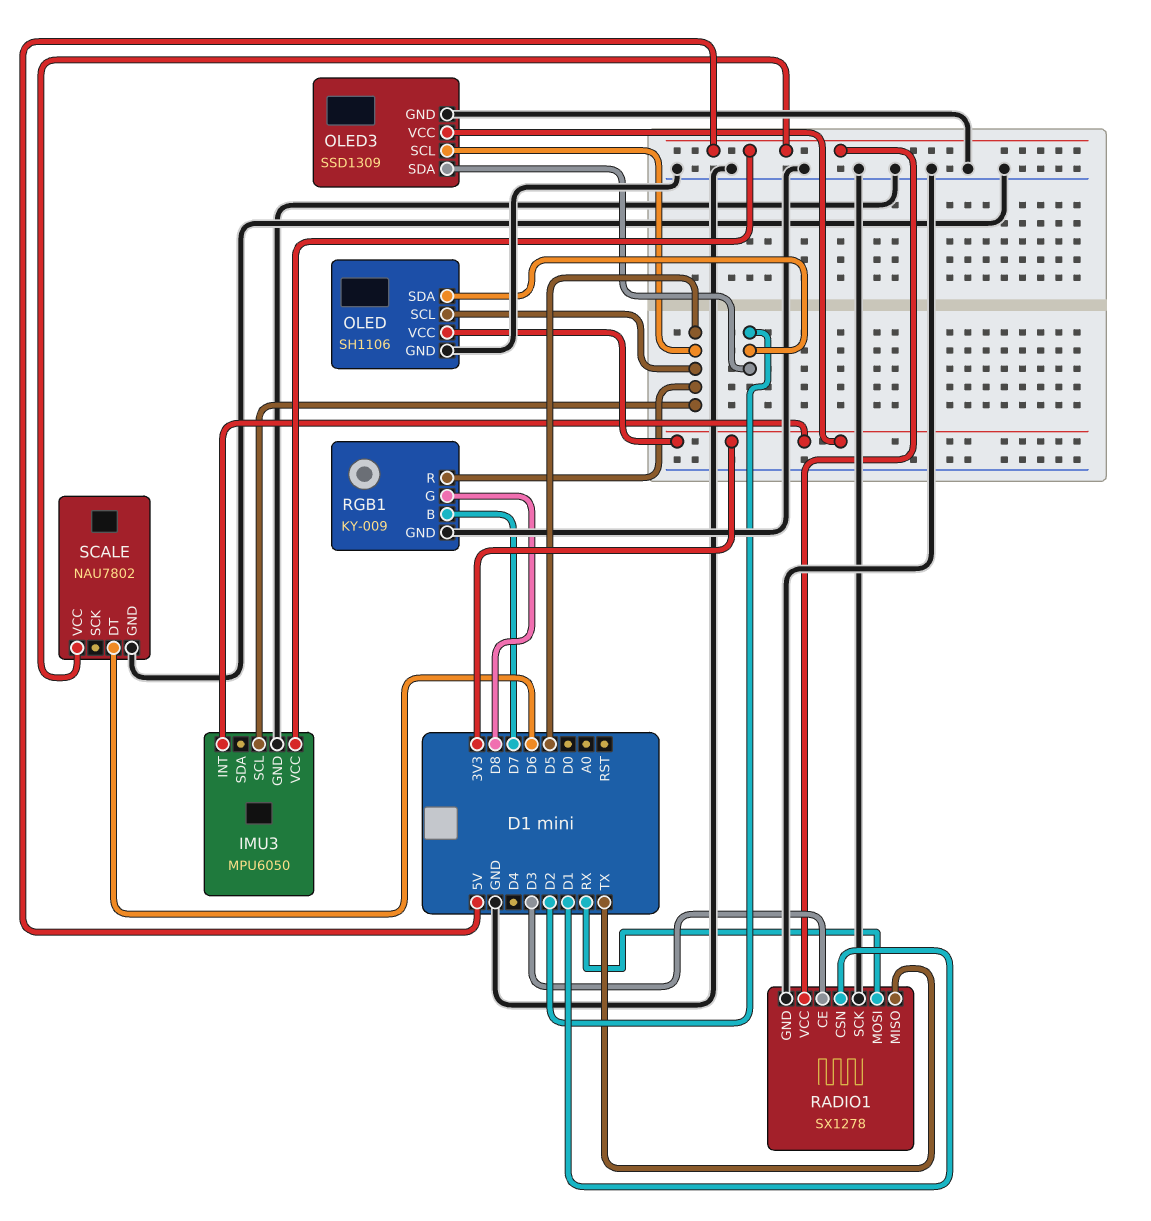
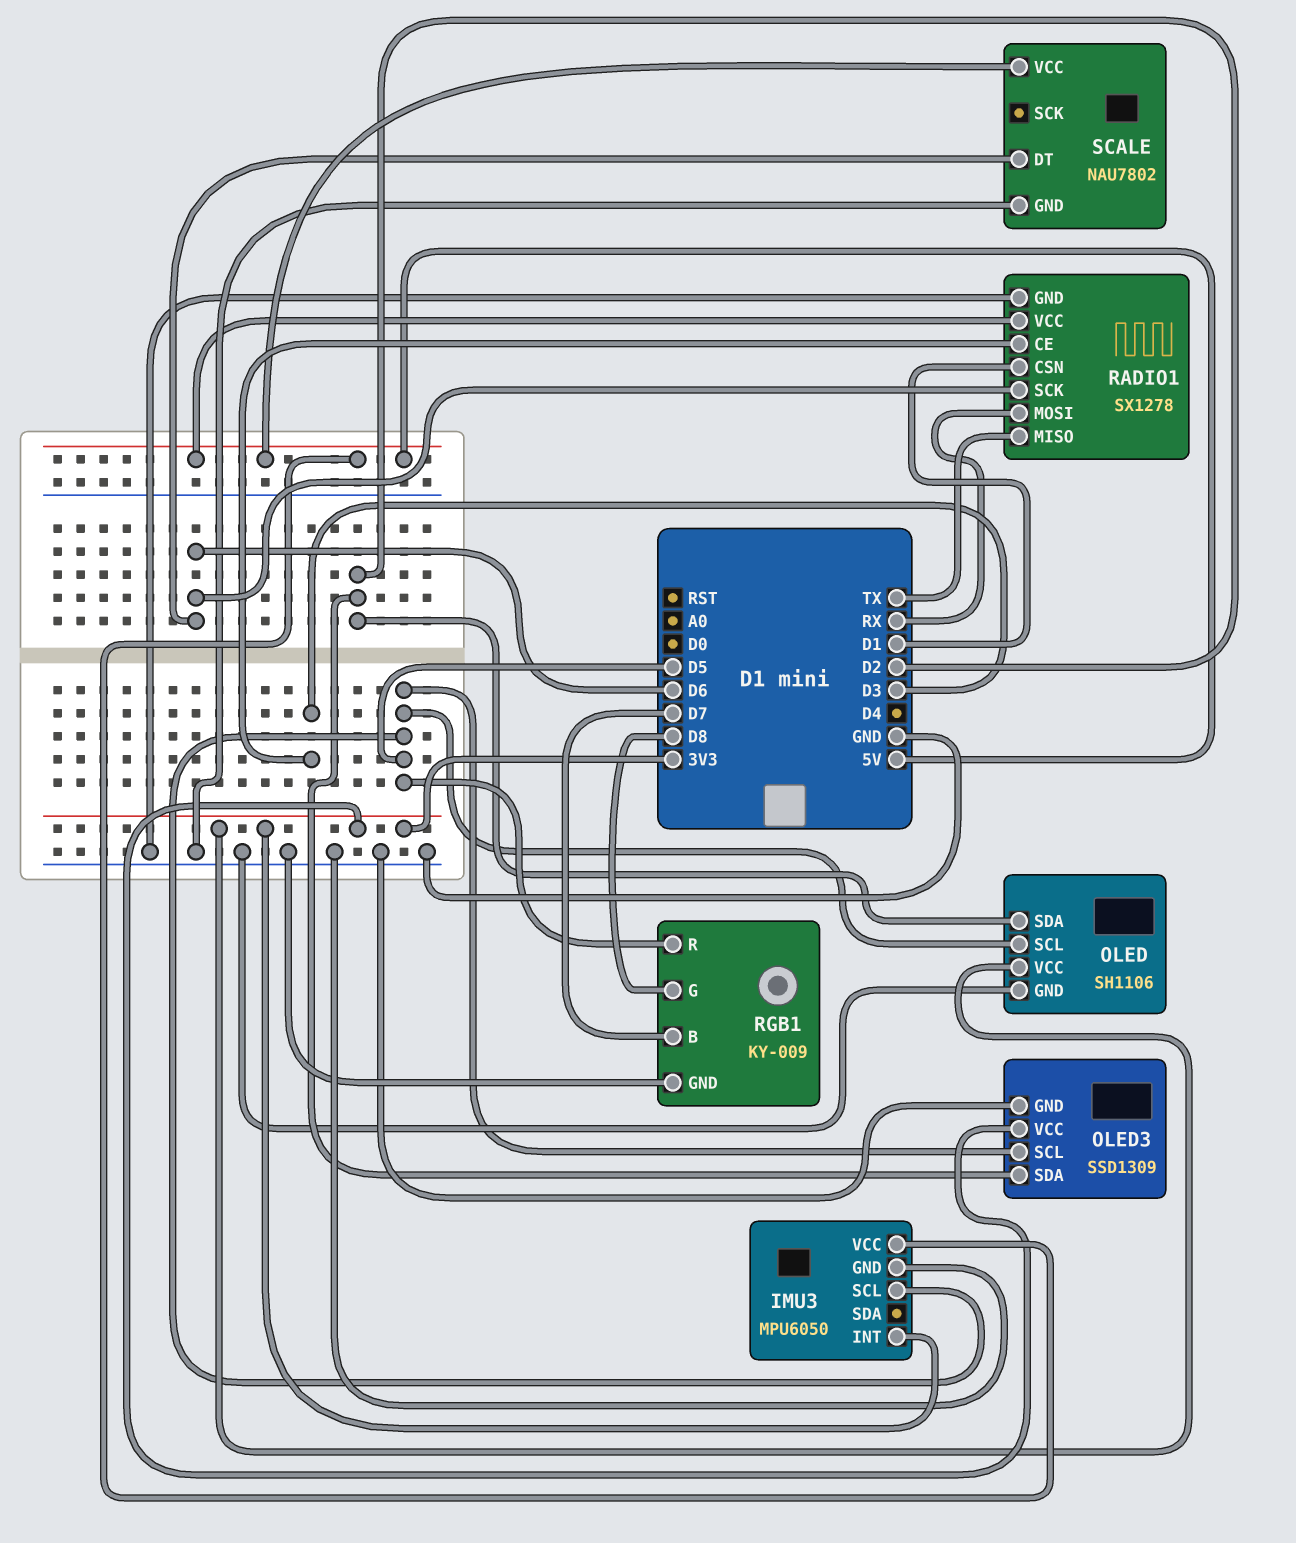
RADIO1 pin SCK: GND -> D6

